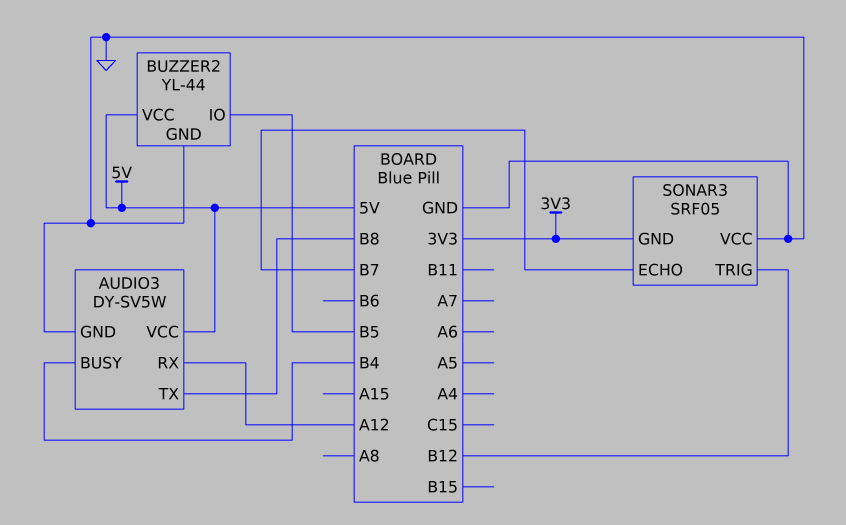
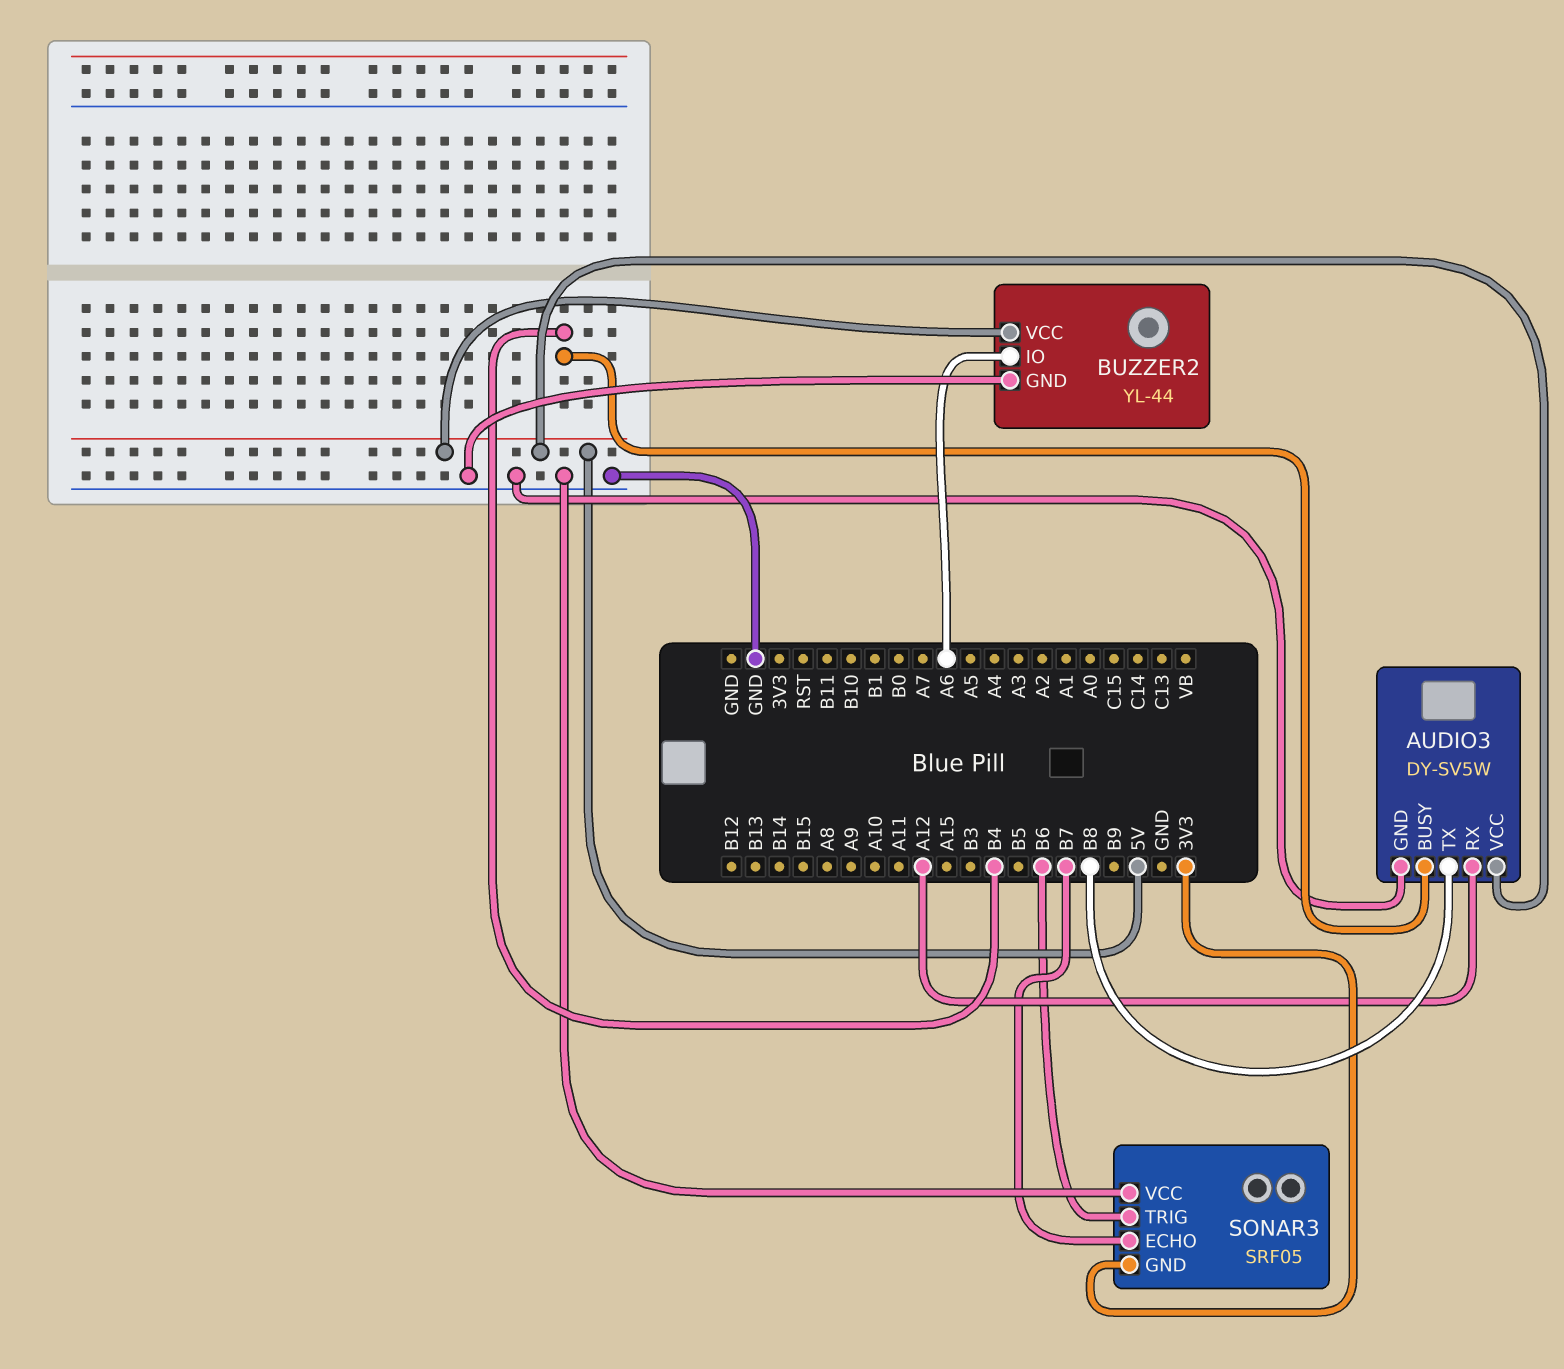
BUZZER2 pin IO: B5 -> A6
SONAR3 pin TRIG: B12 -> B6

